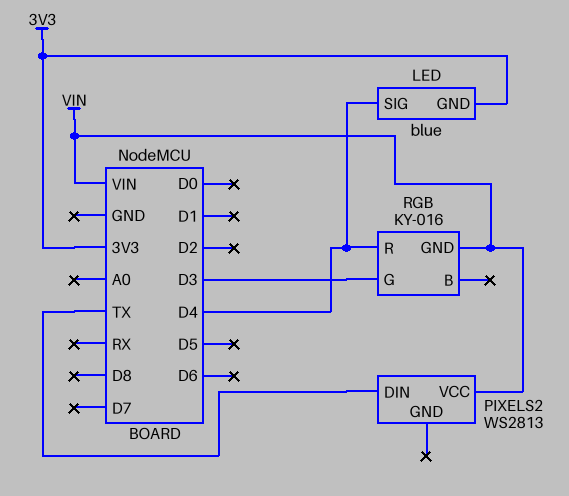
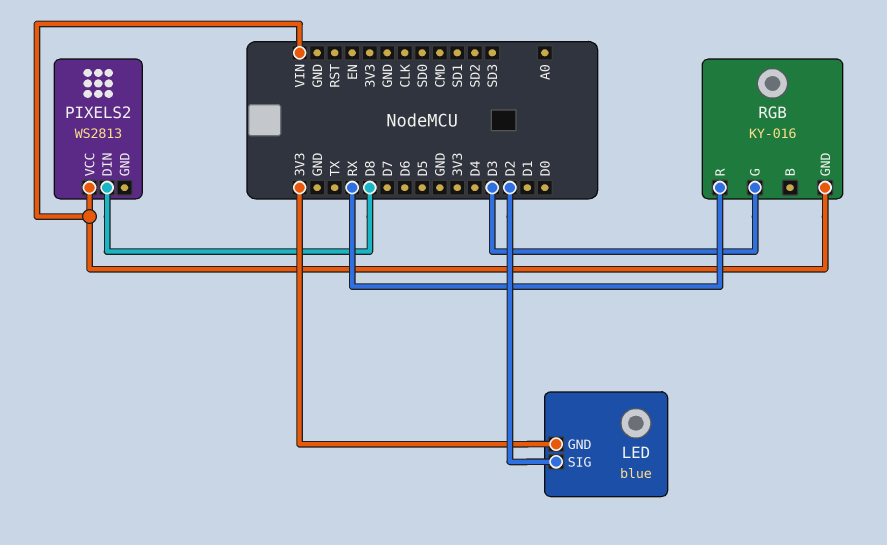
LED pin SIG: D4 -> D2
PIXELS2 pin DIN: TX -> D8
RGB pin R: D4 -> RX

